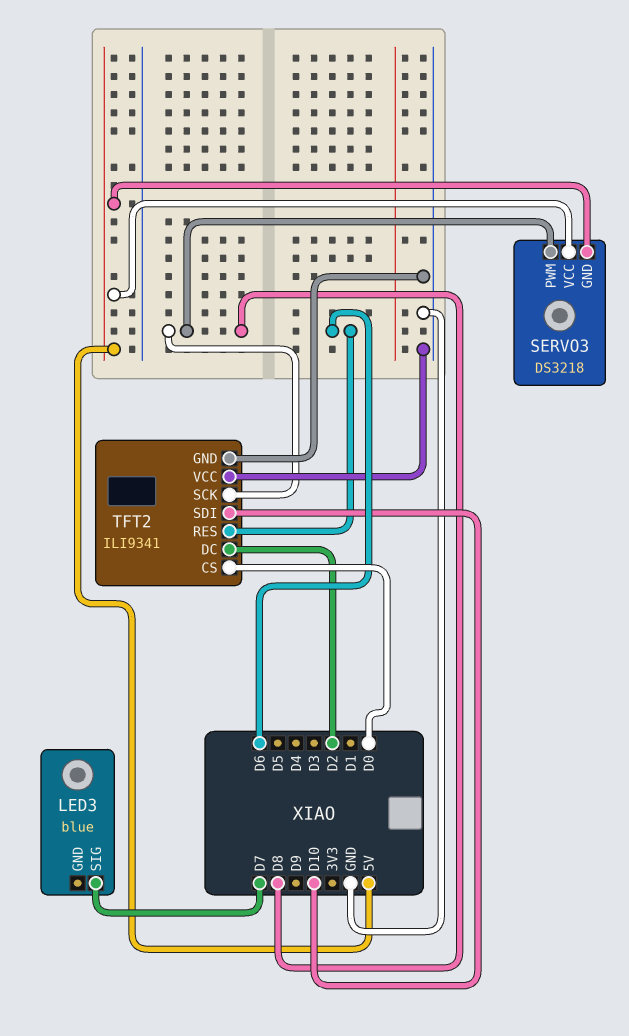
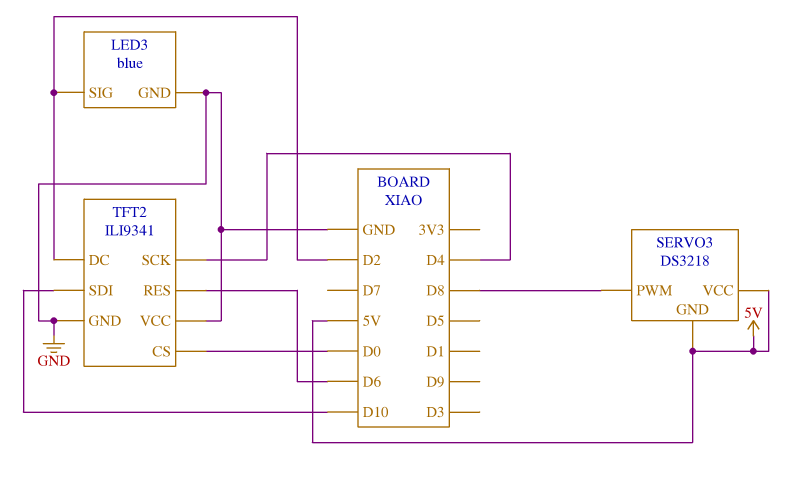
LED3 pin GND: none -> GND
LED3 pin SIG: D7 -> D2
TFT2 pin SCK: D8 -> D4

